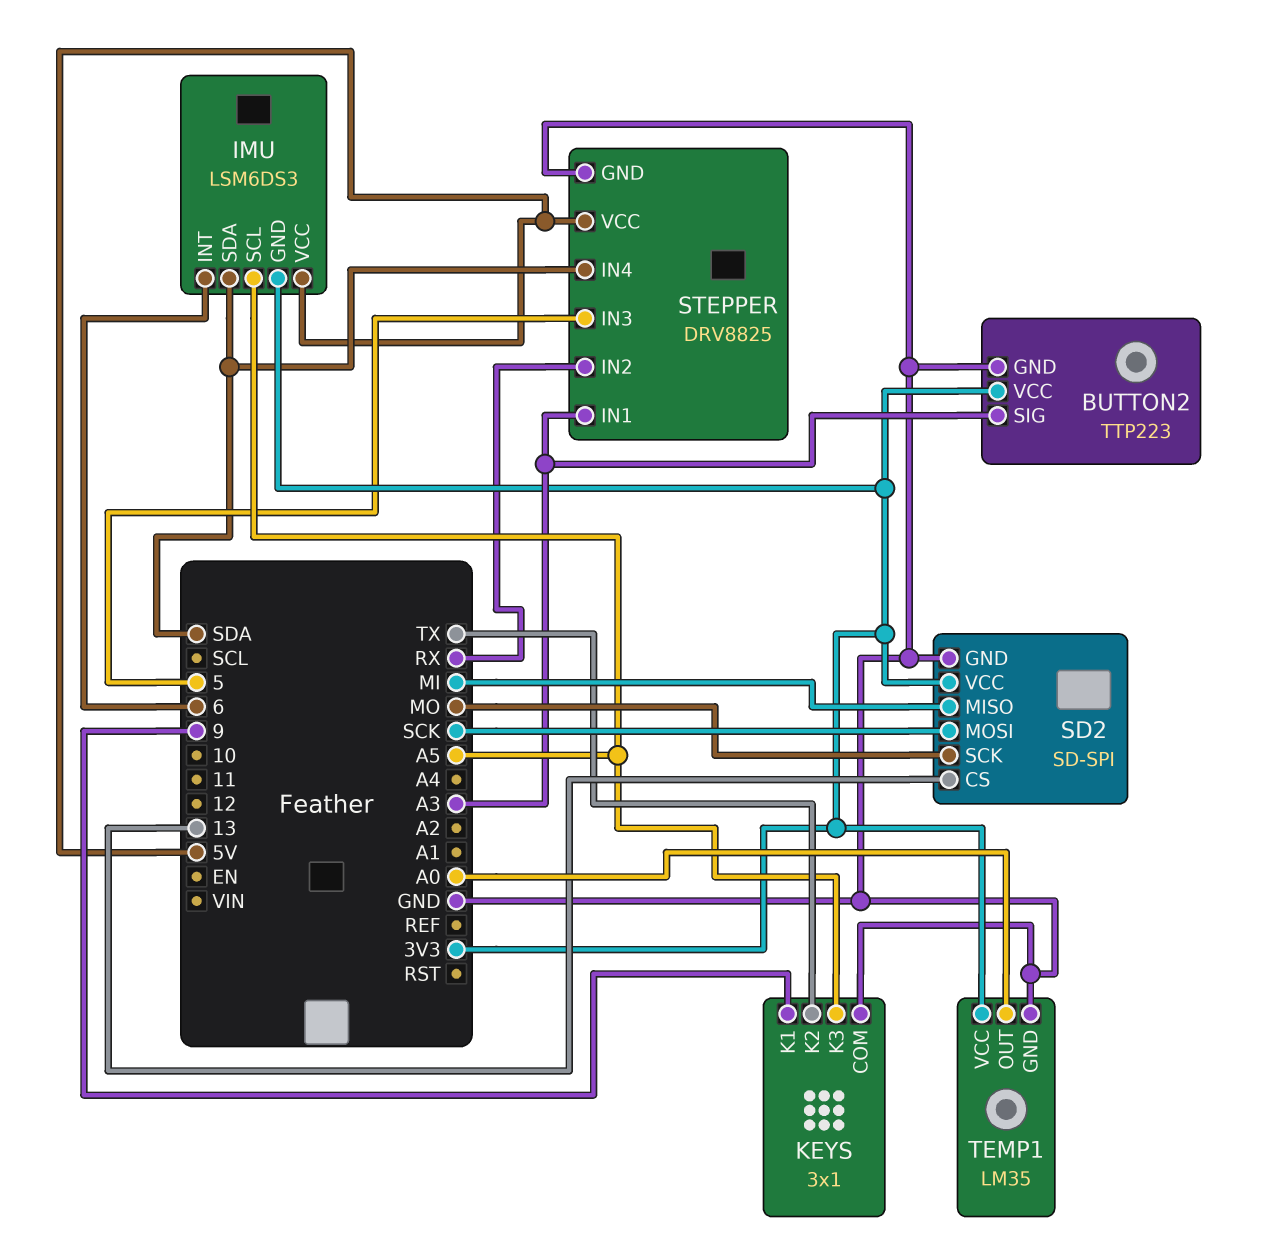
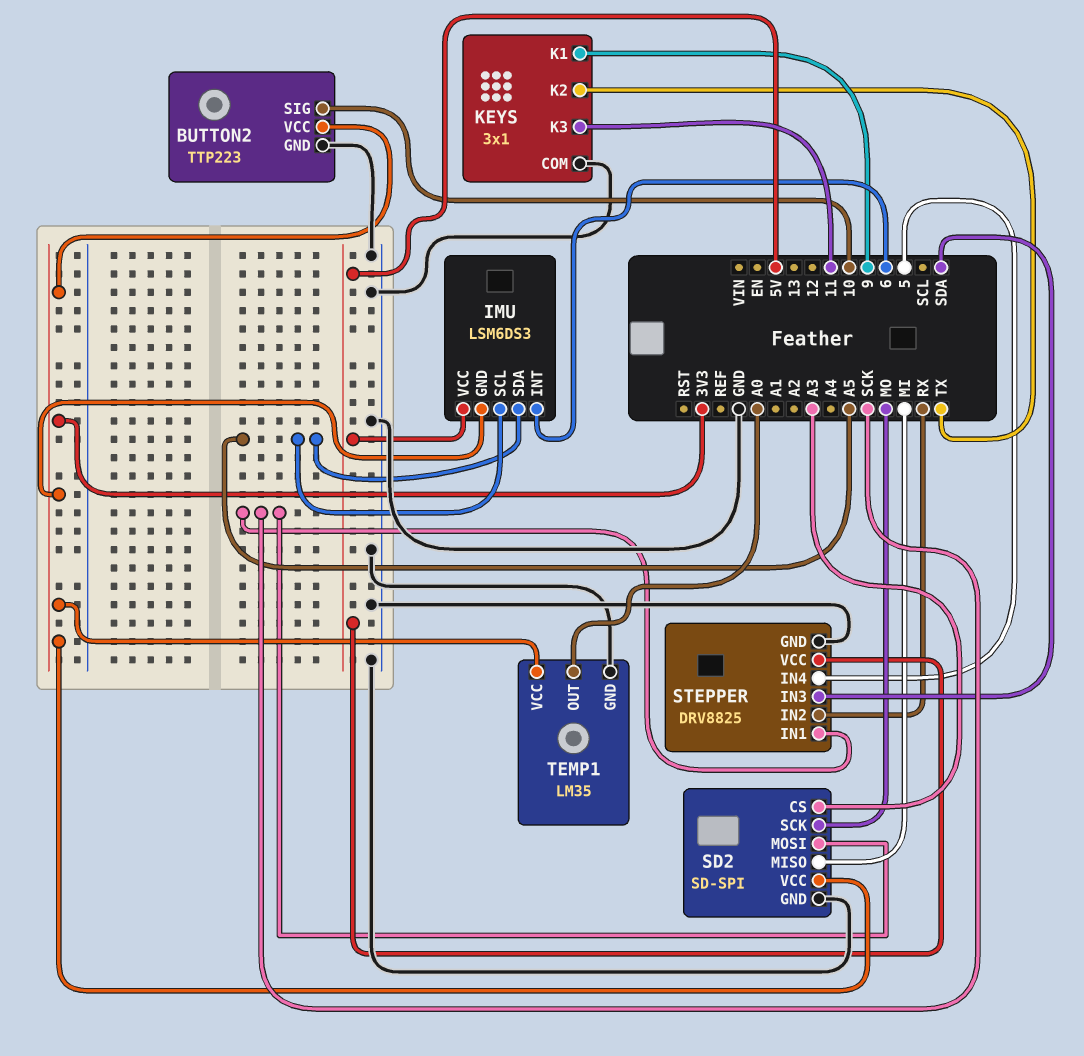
BUTTON2 pin SIG: A3 -> 10
IMU pin SDA: SDA -> A5
KEYS pin K3: A5 -> 11
SD2 pin CS: 13 -> A3
STEPPER pin IN1: A3 -> SCK
STEPPER pin IN3: 5 -> SDA
STEPPER pin IN4: SDA -> 5

